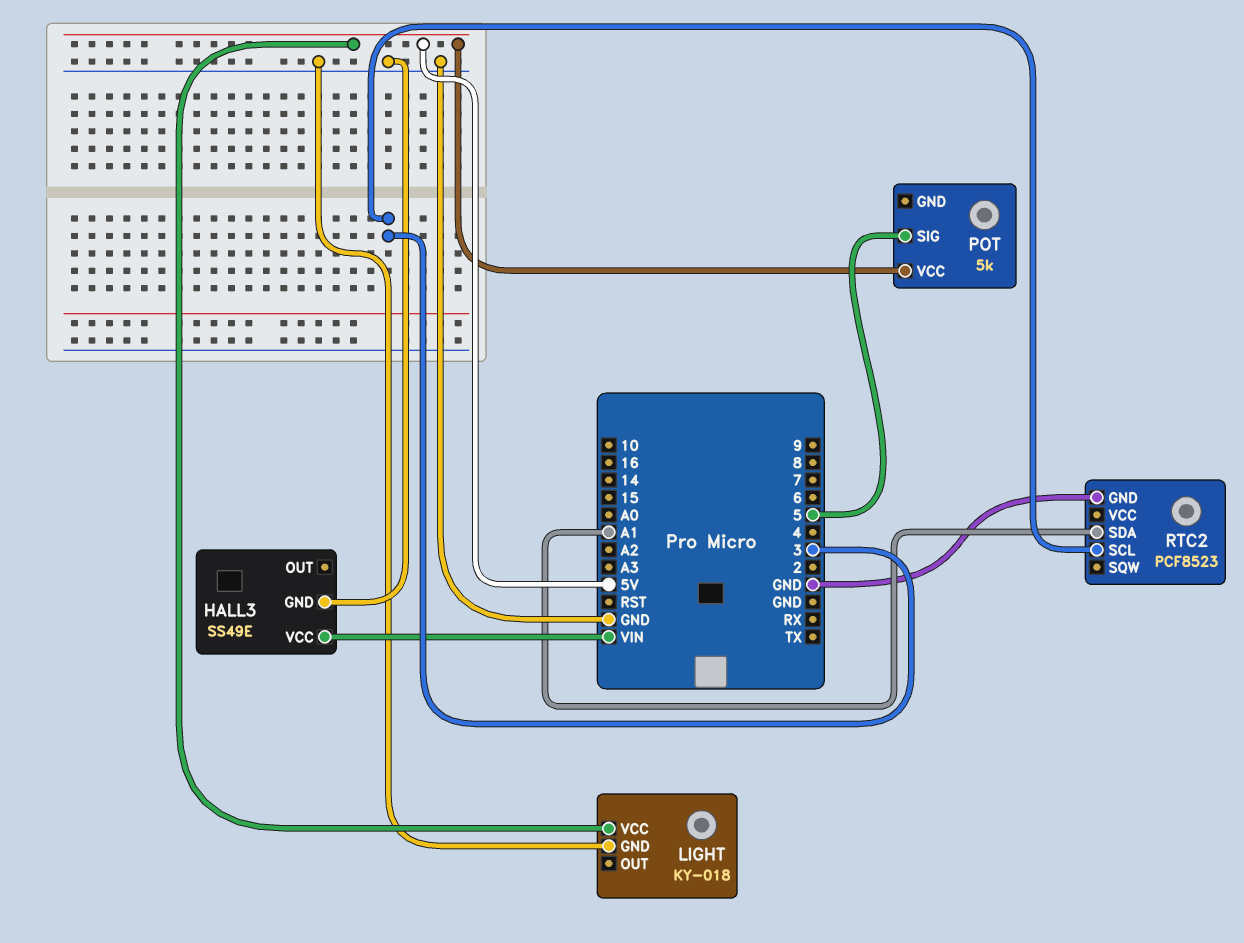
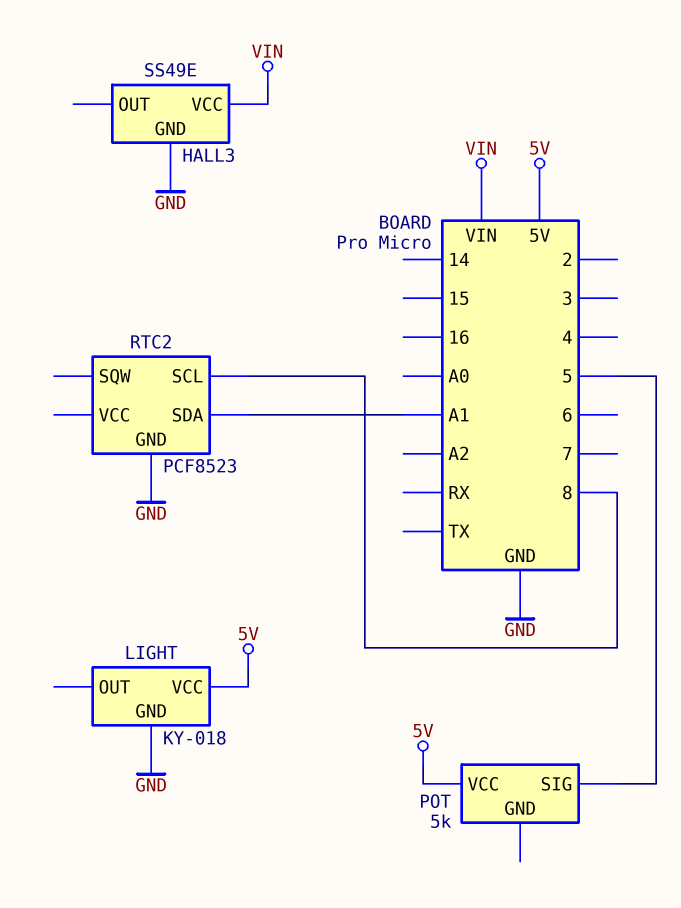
RTC2 pin SCL: 3 -> 8

